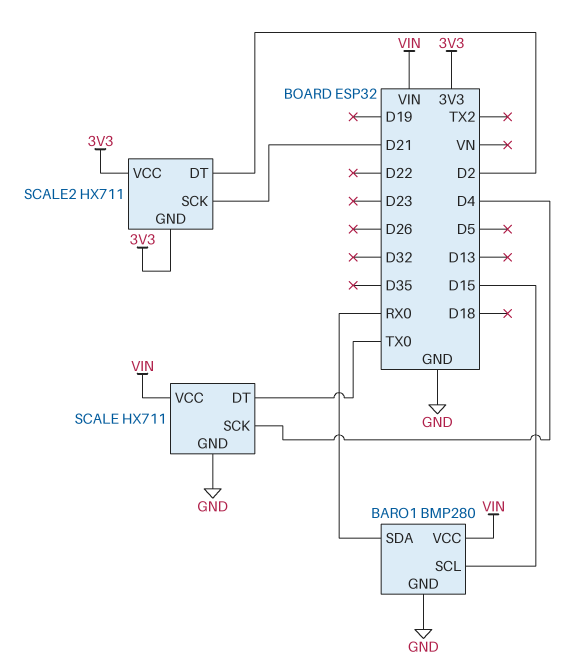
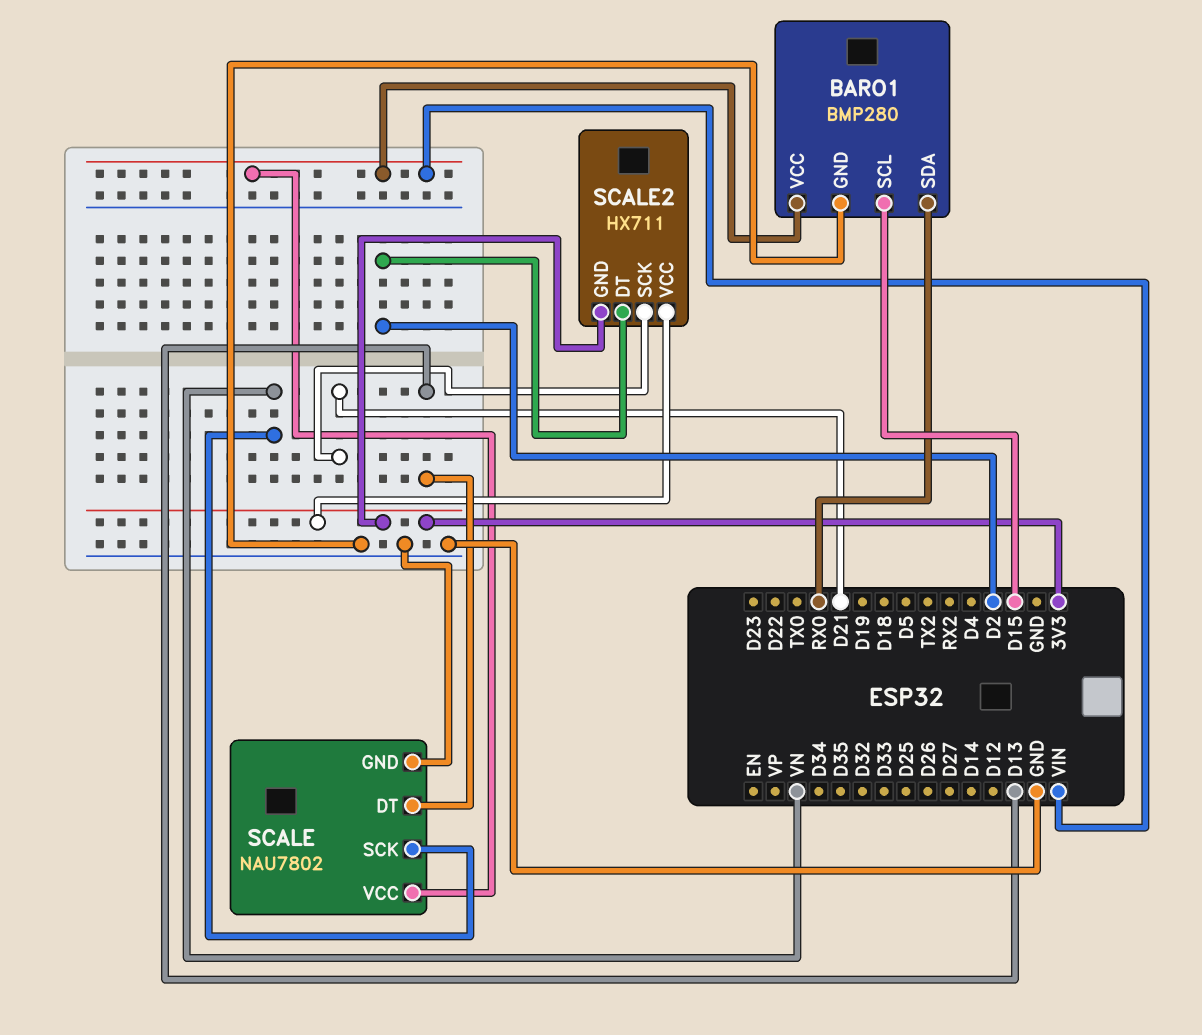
SCALE: HX711 -> NAU7802
SCALE pin DT: TX0 -> D13
SCALE pin SCK: D4 -> VN

